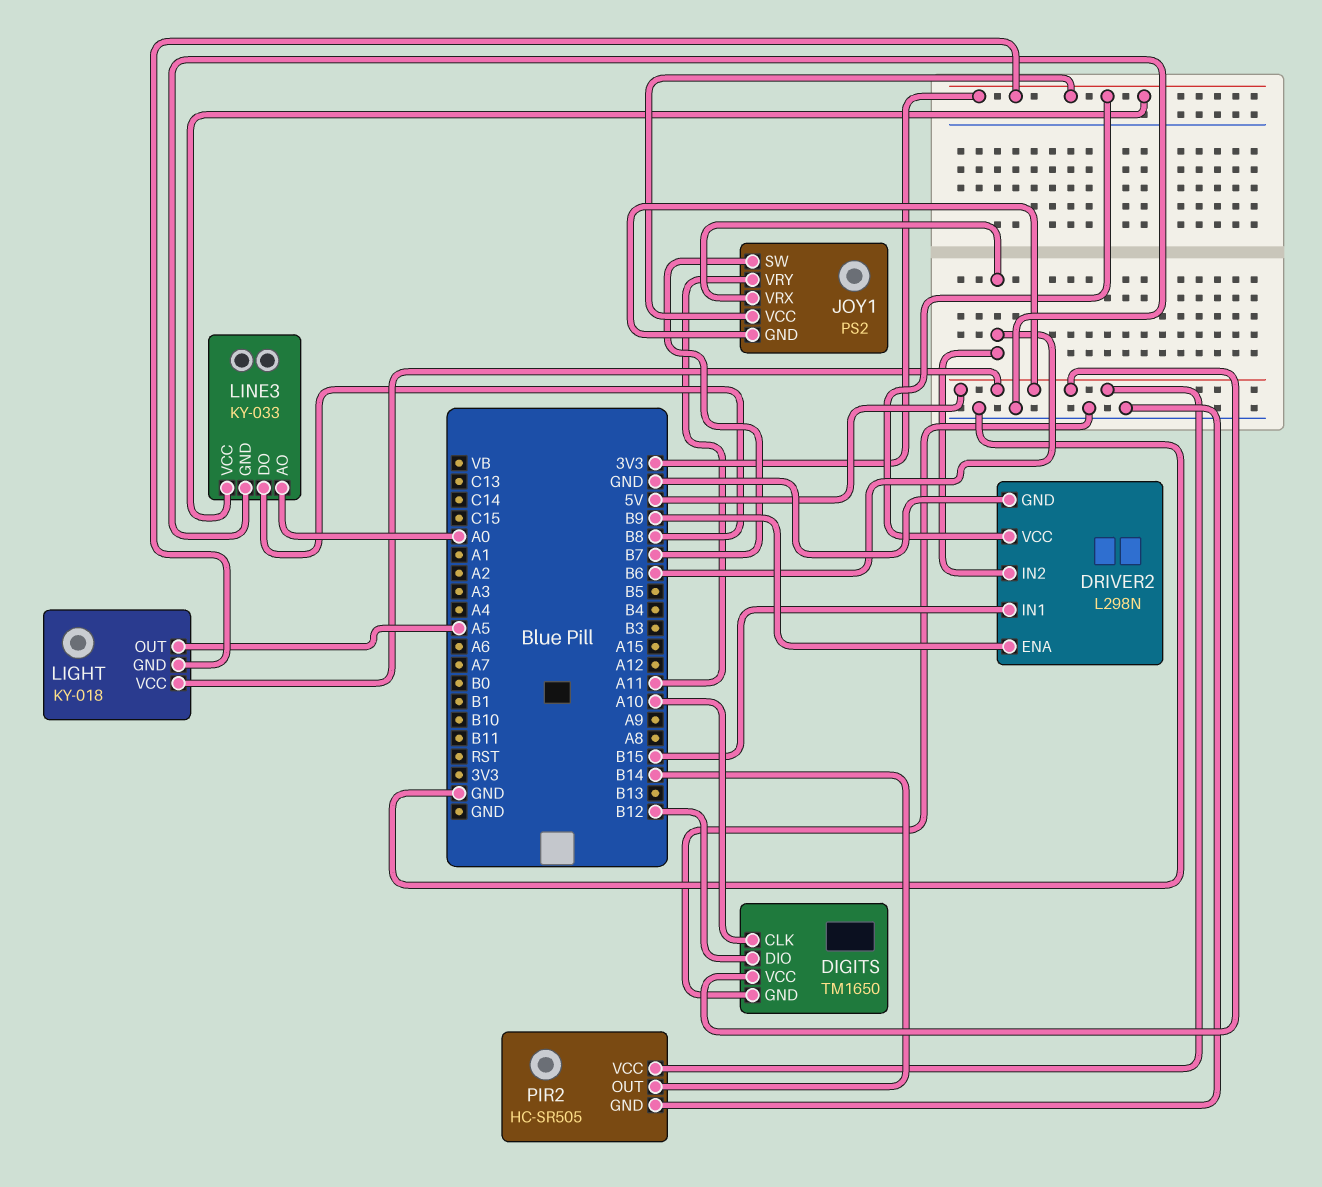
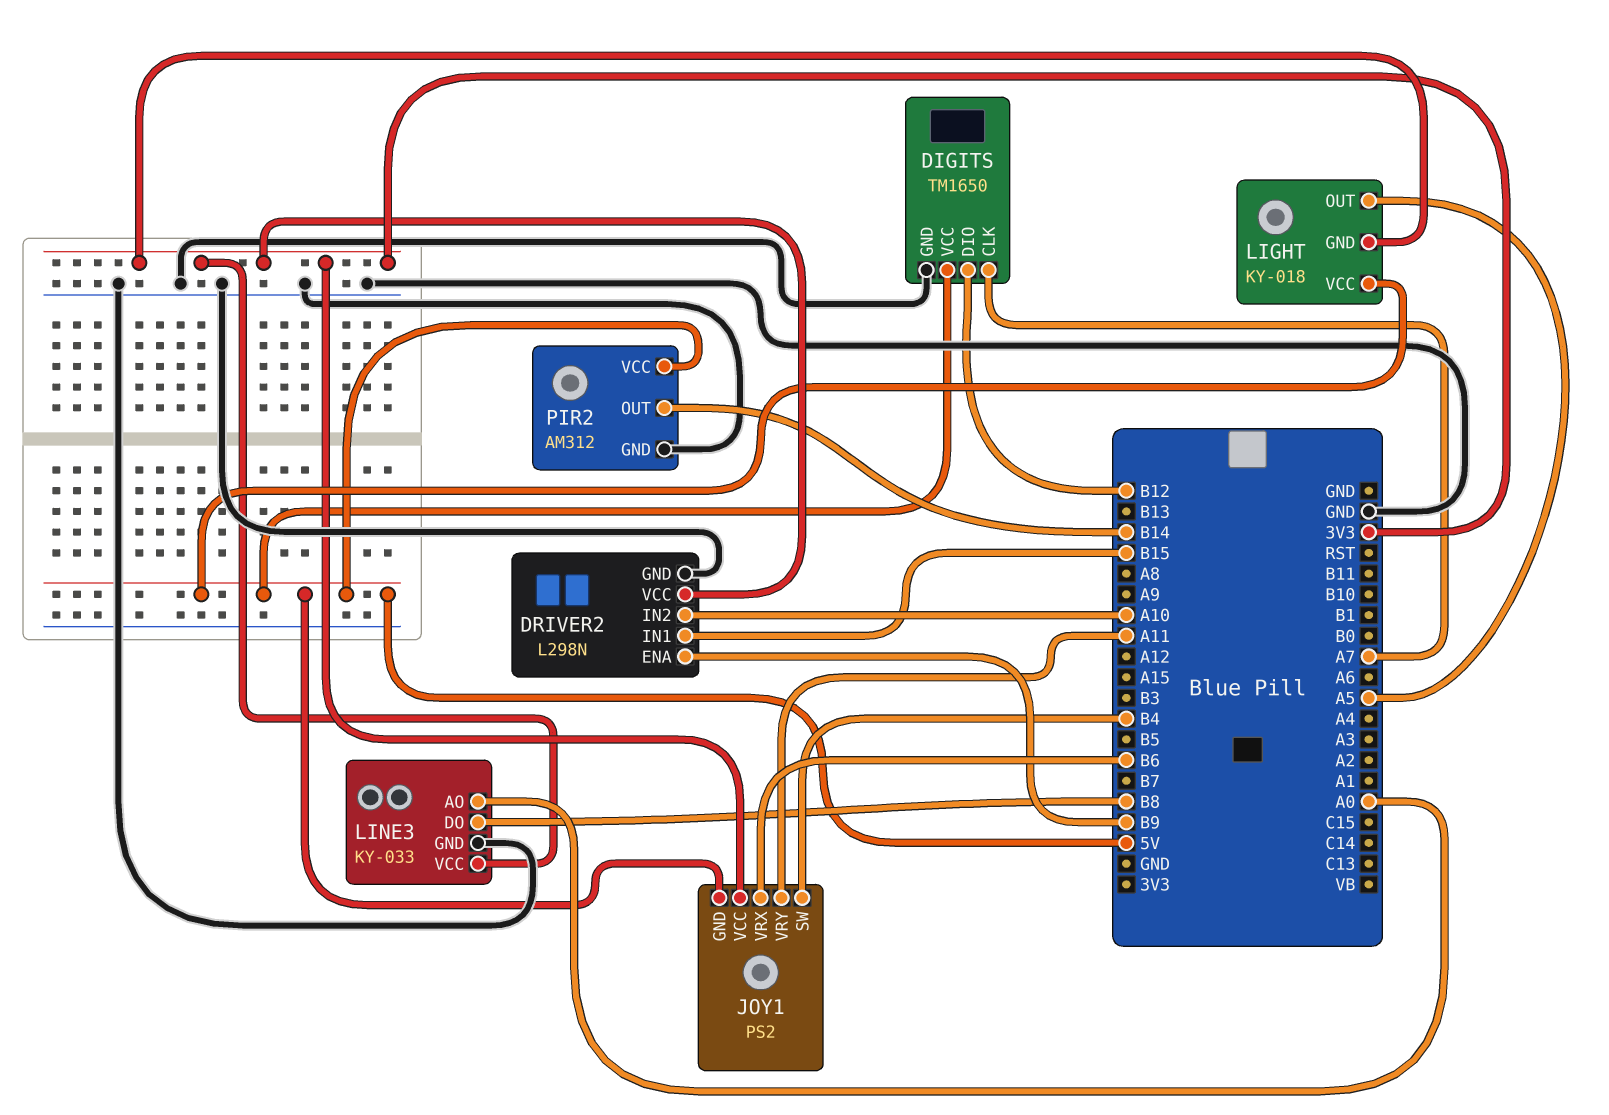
DIGITS pin CLK: A10 -> A7
DRIVER2 pin IN2: B6 -> A10
JOY1 pin SW: B7 -> B4
PIR2: HC-SR505 -> AM312

